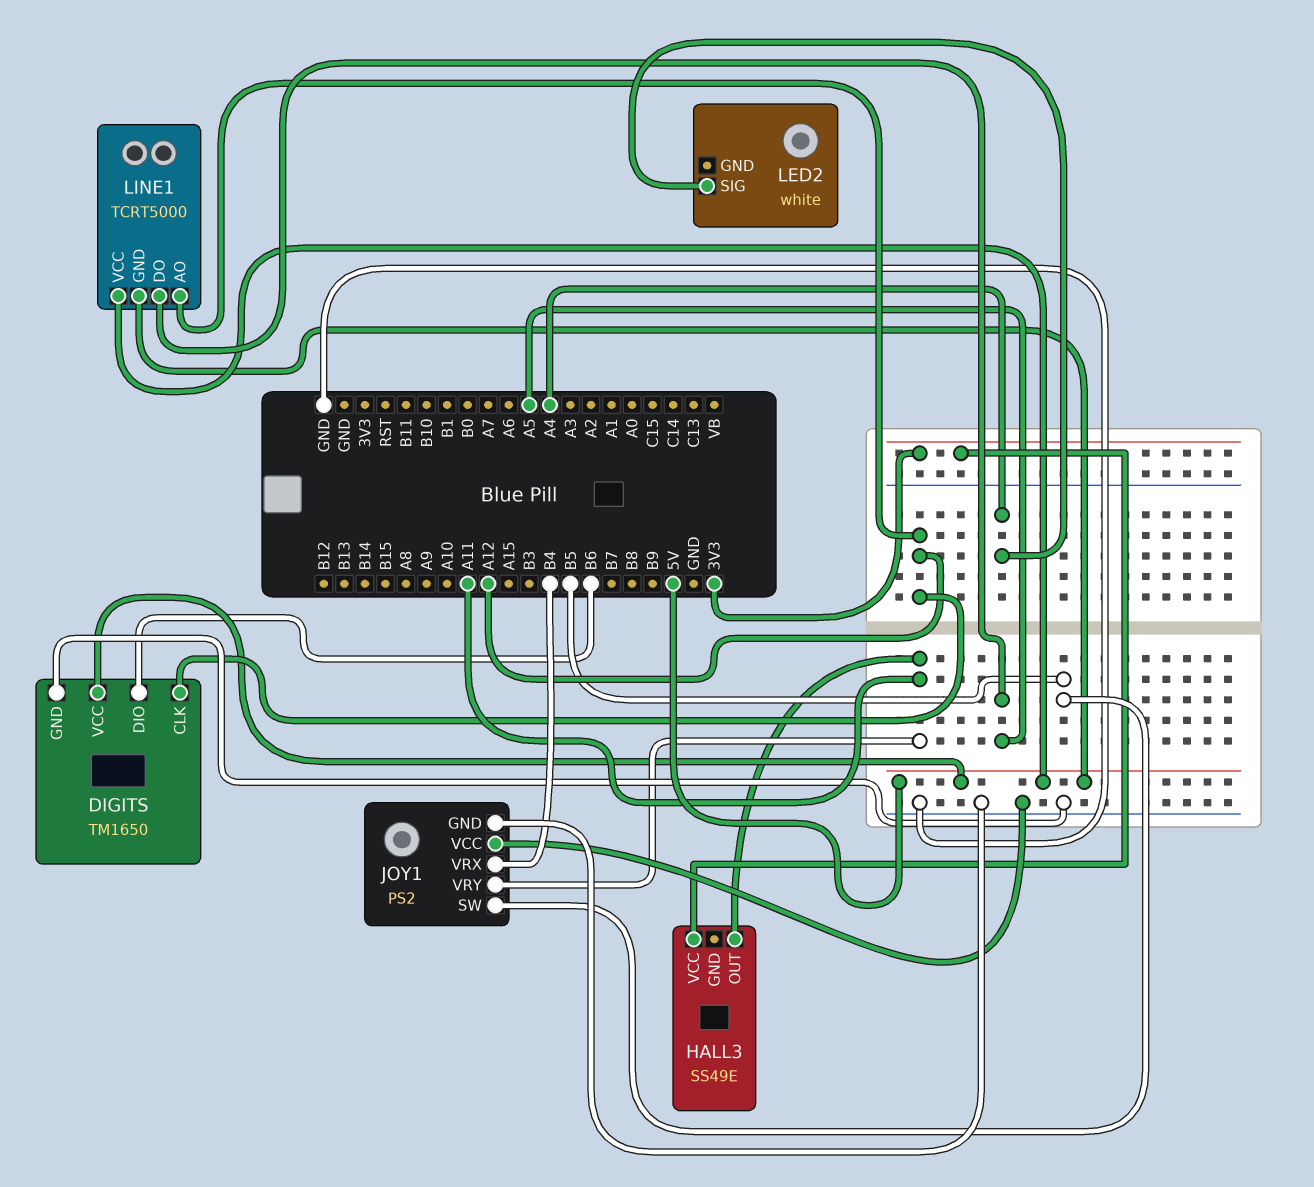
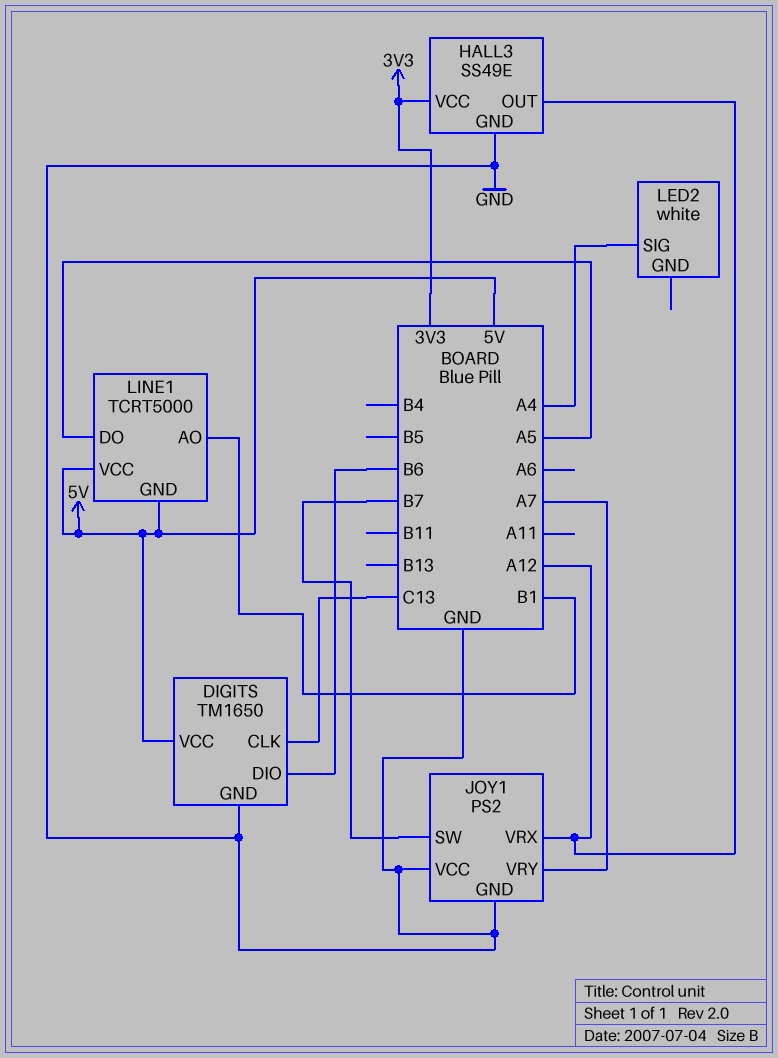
DIGITS pin CLK: A12 -> C13
HALL3 pin GND: none -> GND
HALL3 pin OUT: A11 -> A12
JOY1 pin SW: B5 -> B7
JOY1 pin VRX: B4 -> A12
JOY1 pin VRY: A11 -> A7
LINE1 pin AO: A12 -> B1

